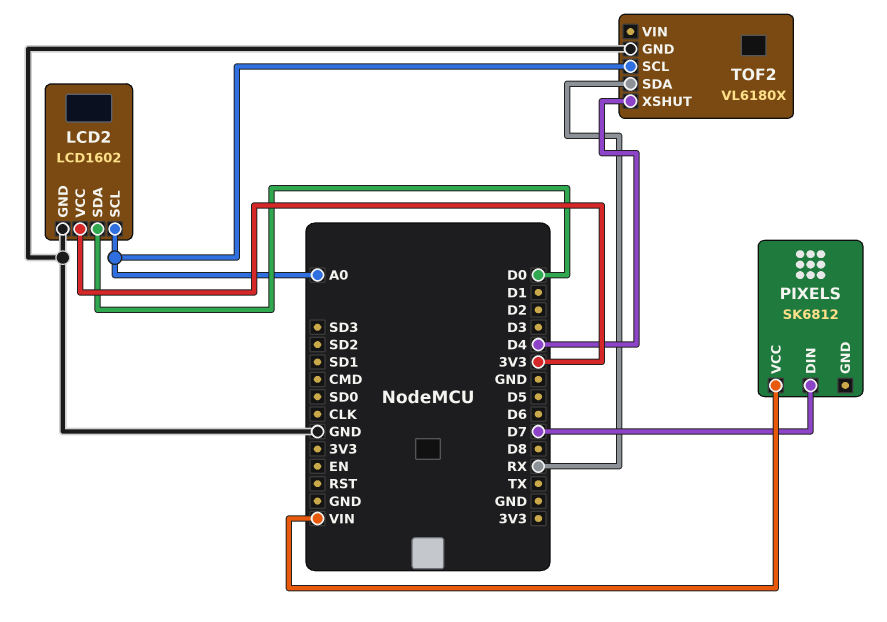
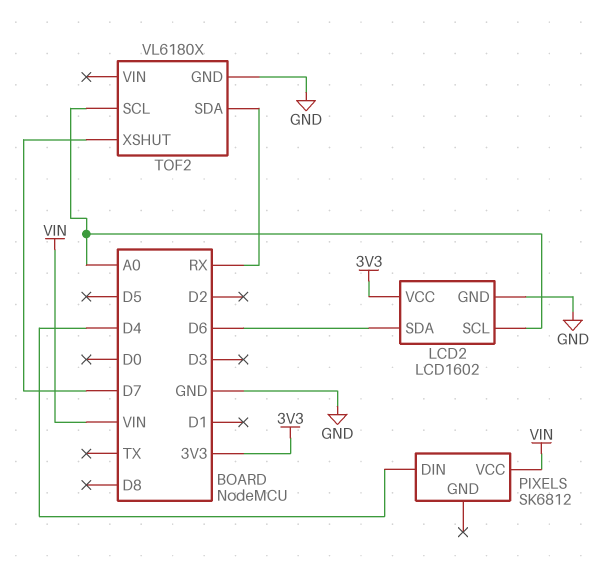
LCD2 pin SDA: D0 -> D6
PIXELS pin DIN: D7 -> D4
TOF2 pin XSHUT: D4 -> D7

